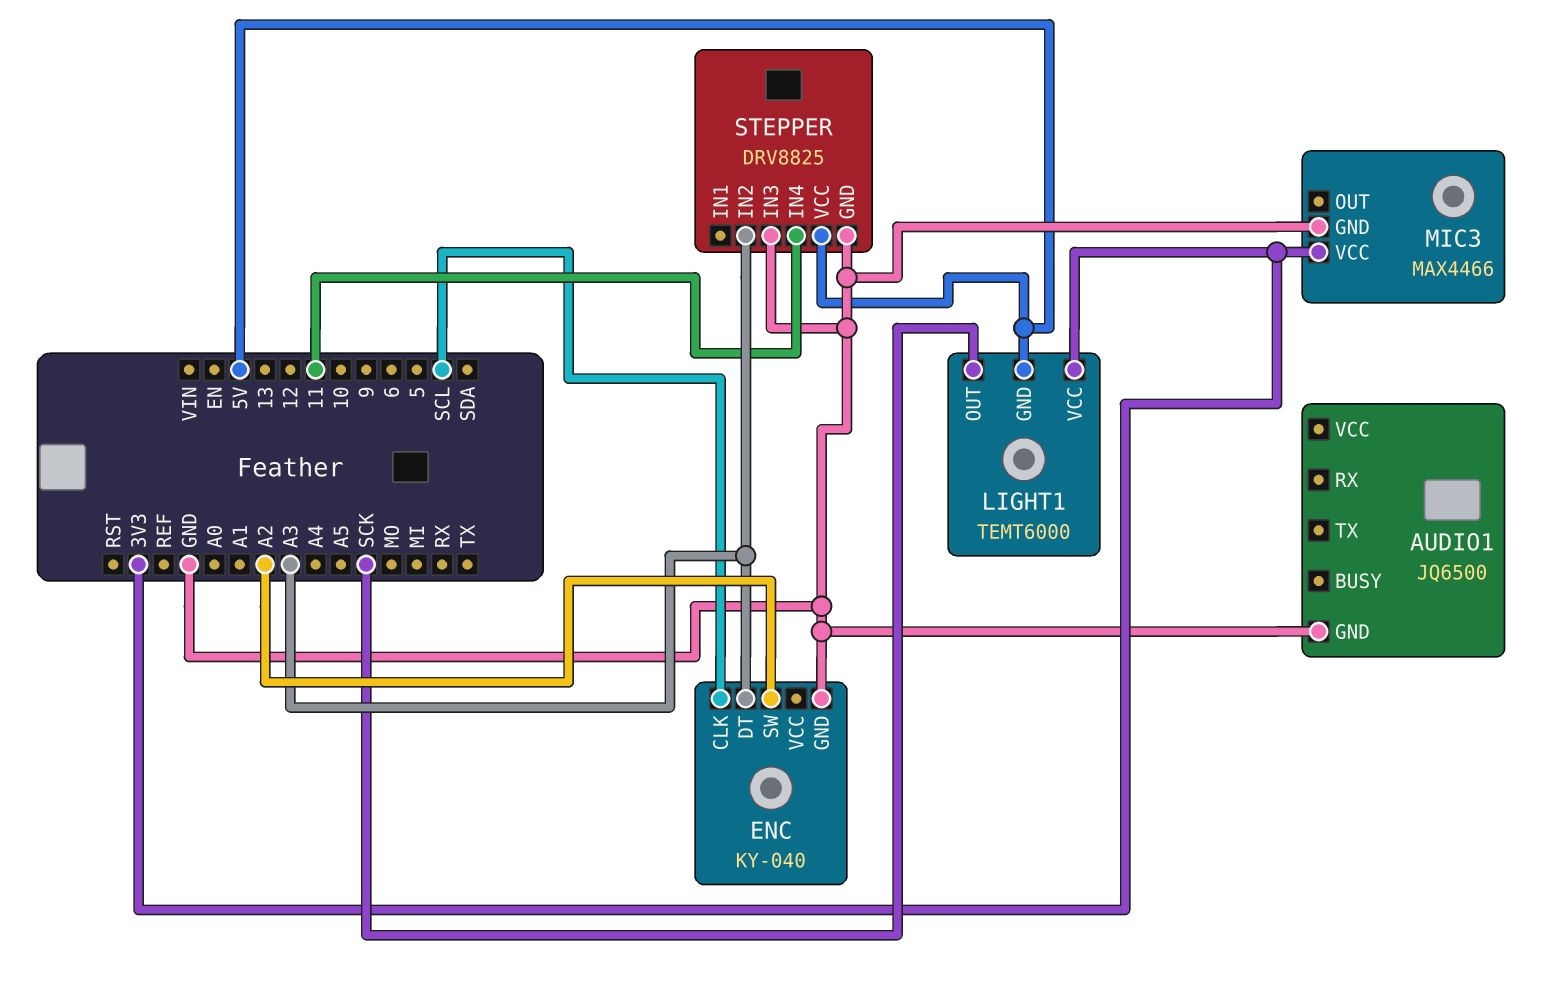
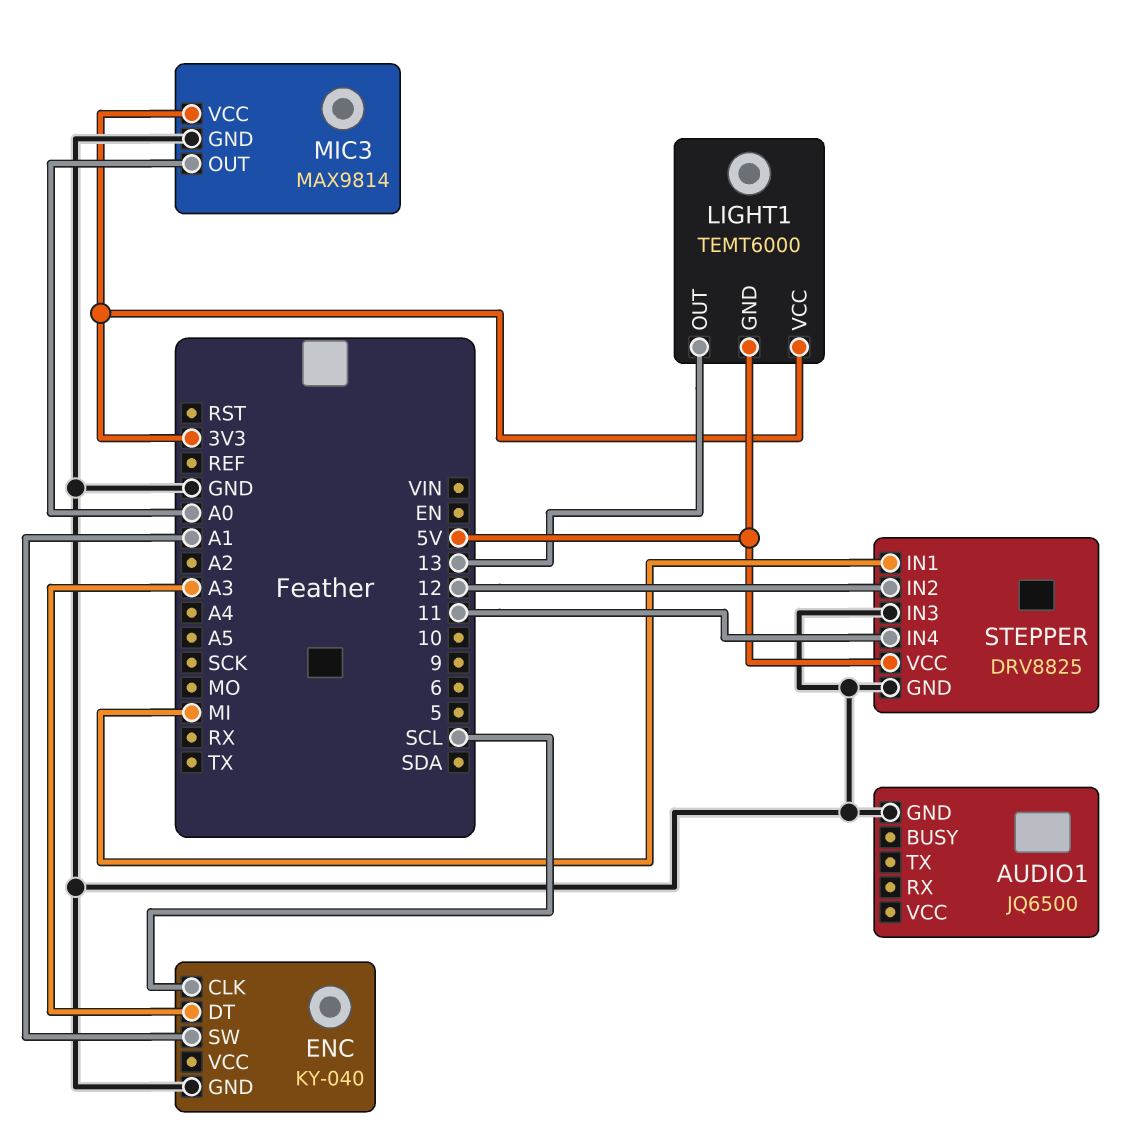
ENC pin SW: A2 -> A1
LIGHT1 pin OUT: SCK -> 13
MIC3: MAX4466 -> MAX9814
MIC3 pin OUT: none -> A0
STEPPER pin IN1: none -> MI
STEPPER pin IN2: A3 -> 12

